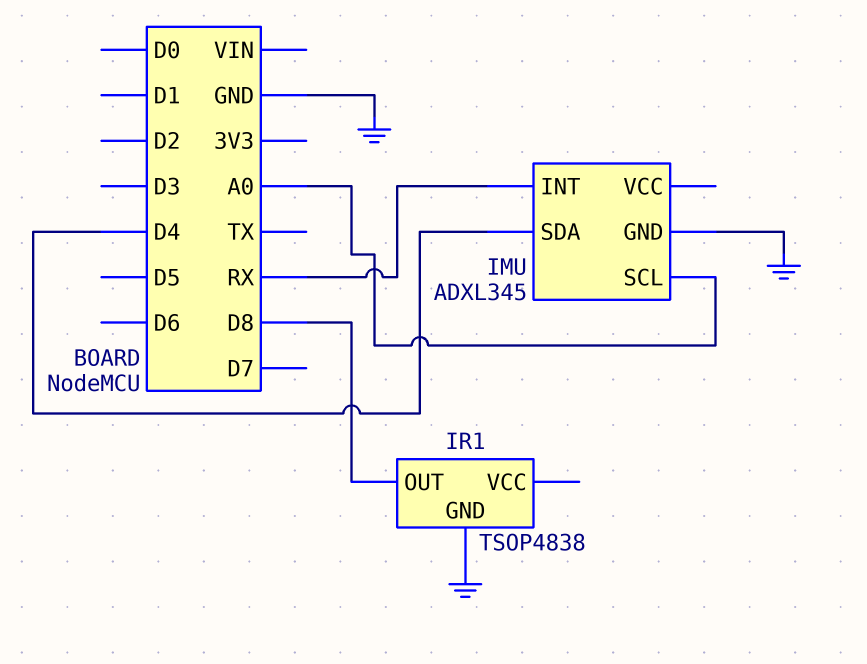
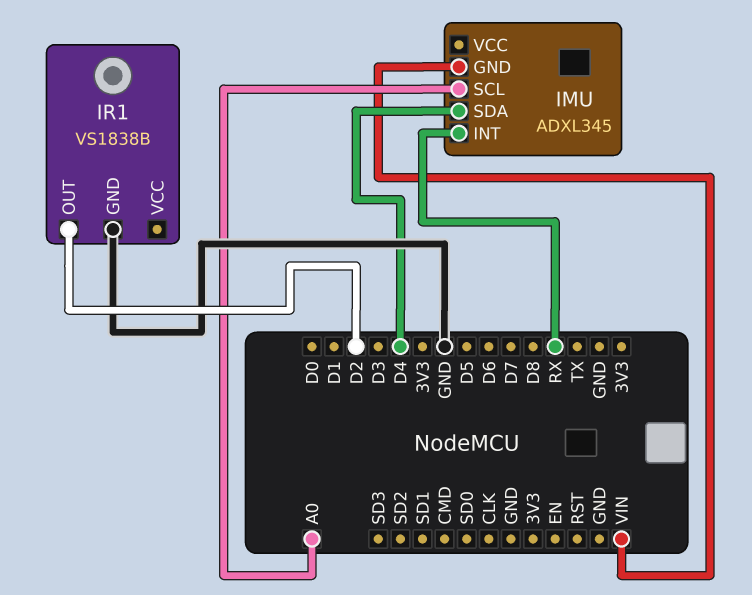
IMU pin GND: GND -> VIN
IR1: TSOP4838 -> VS1838B
IR1 pin OUT: D8 -> D2

